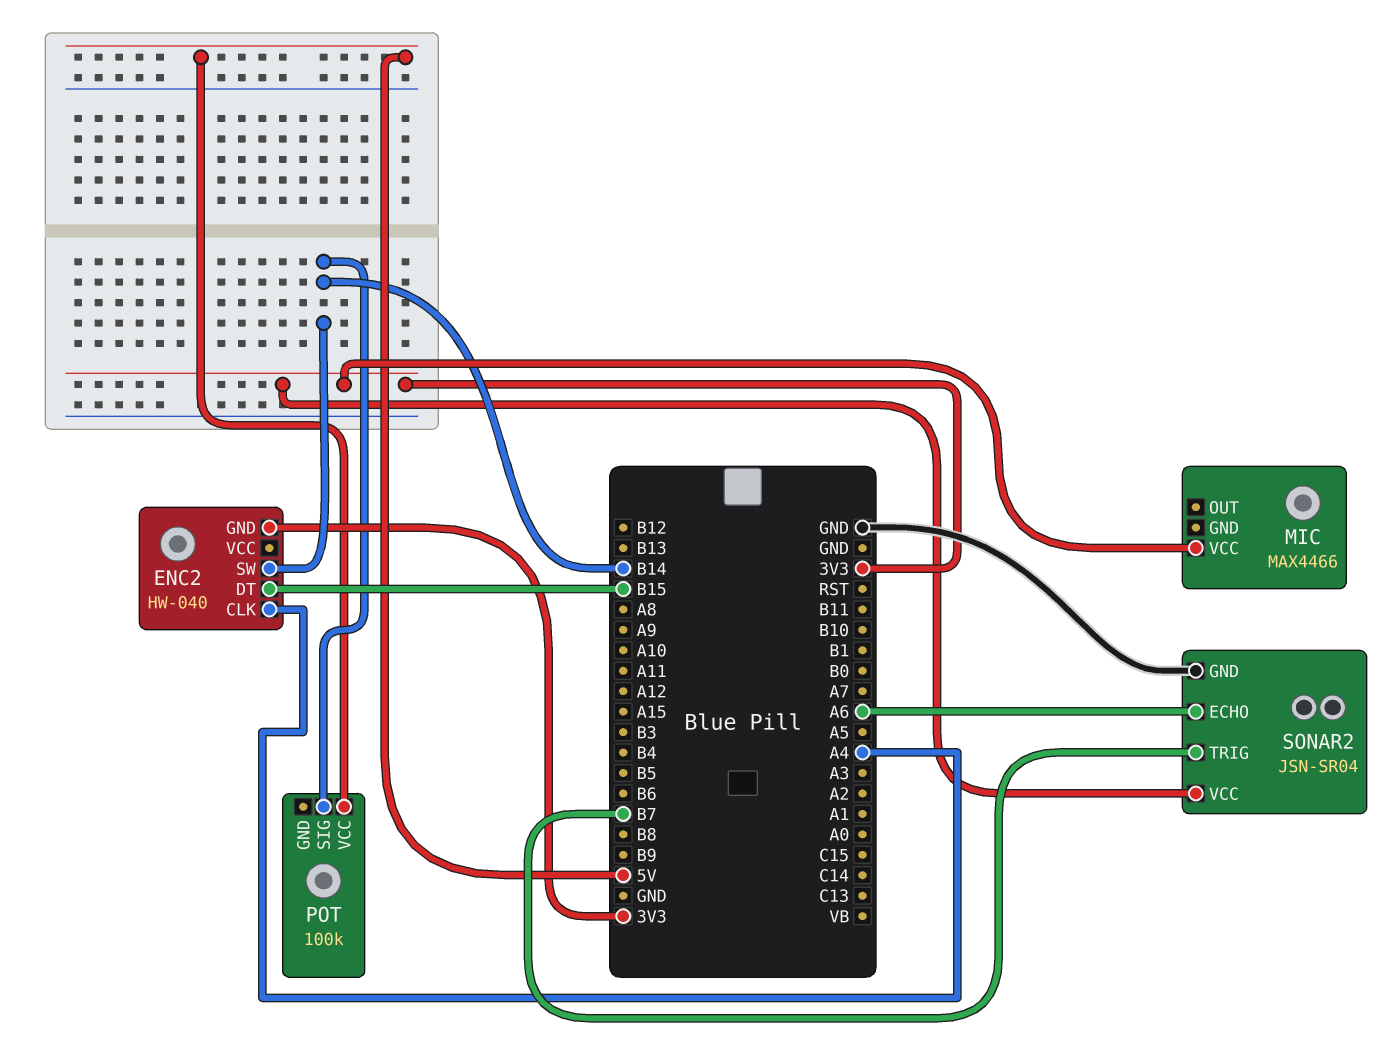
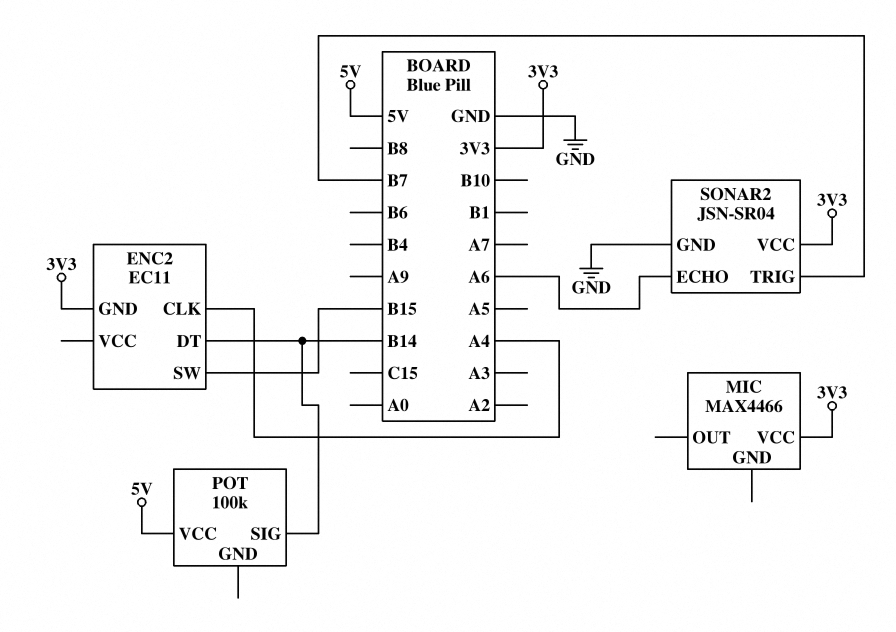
ENC2: HW-040 -> EC11
ENC2 pin DT: B15 -> B14
ENC2 pin SW: B14 -> B15

